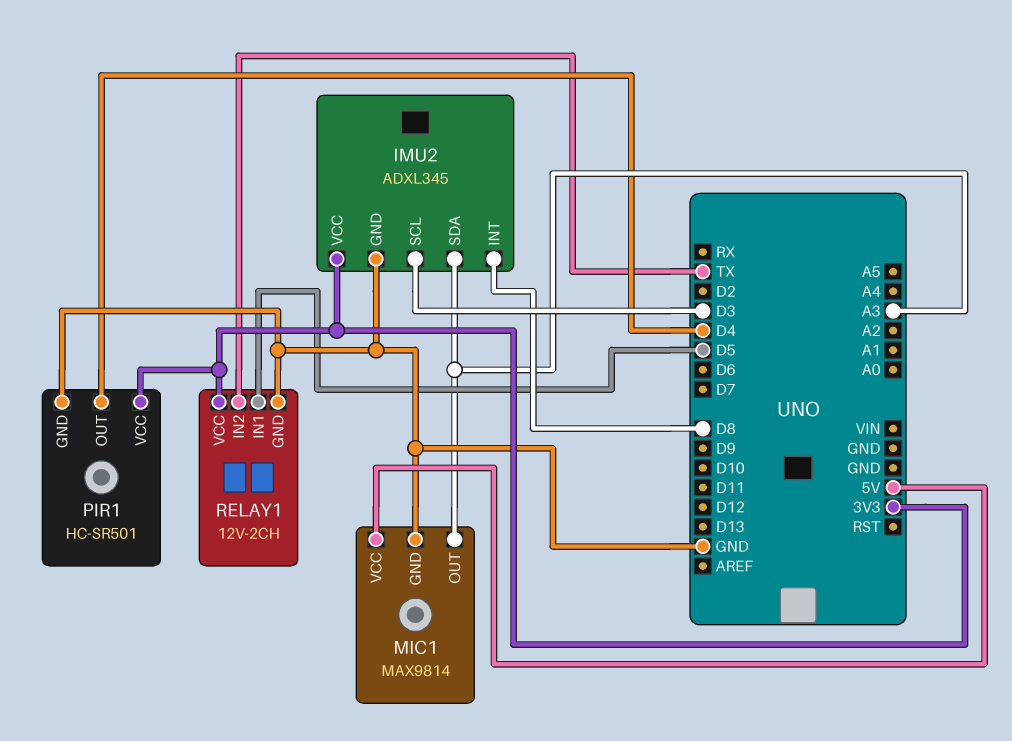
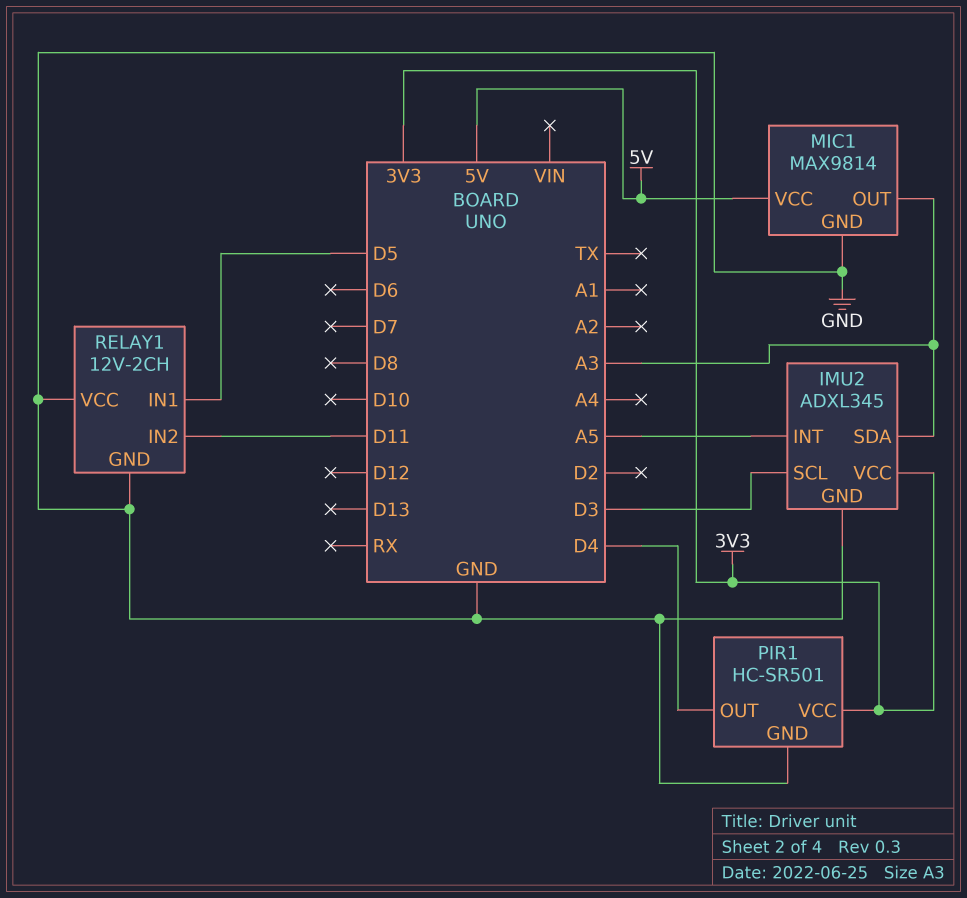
IMU2 pin INT: D8 -> A5
RELAY1 pin IN2: TX -> D11
RELAY1 pin VCC: 3V3 -> GND

